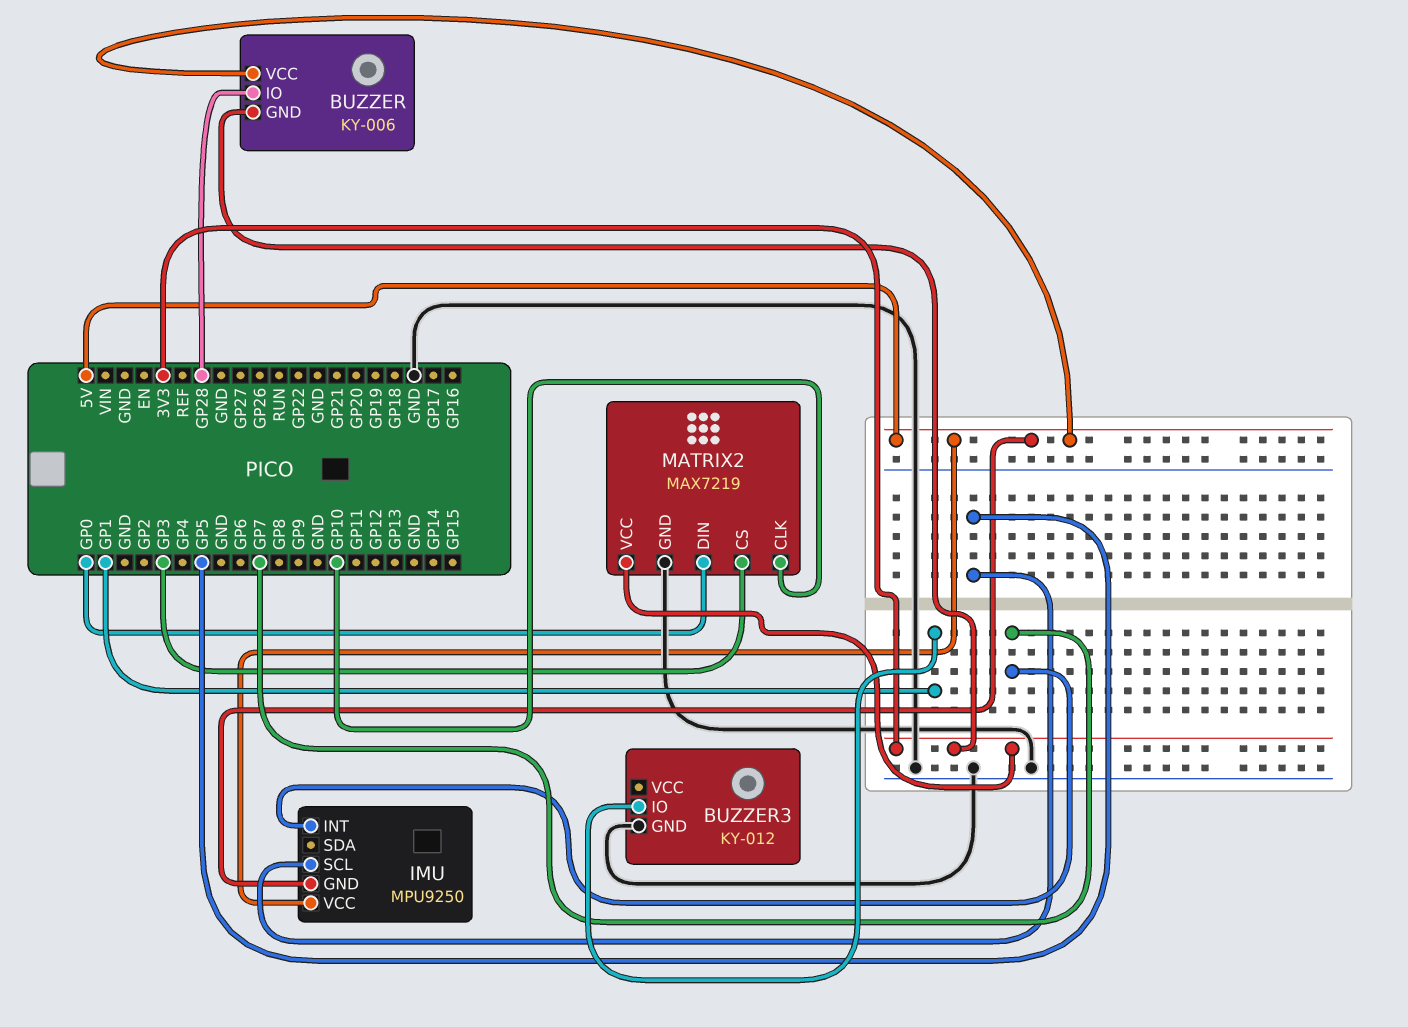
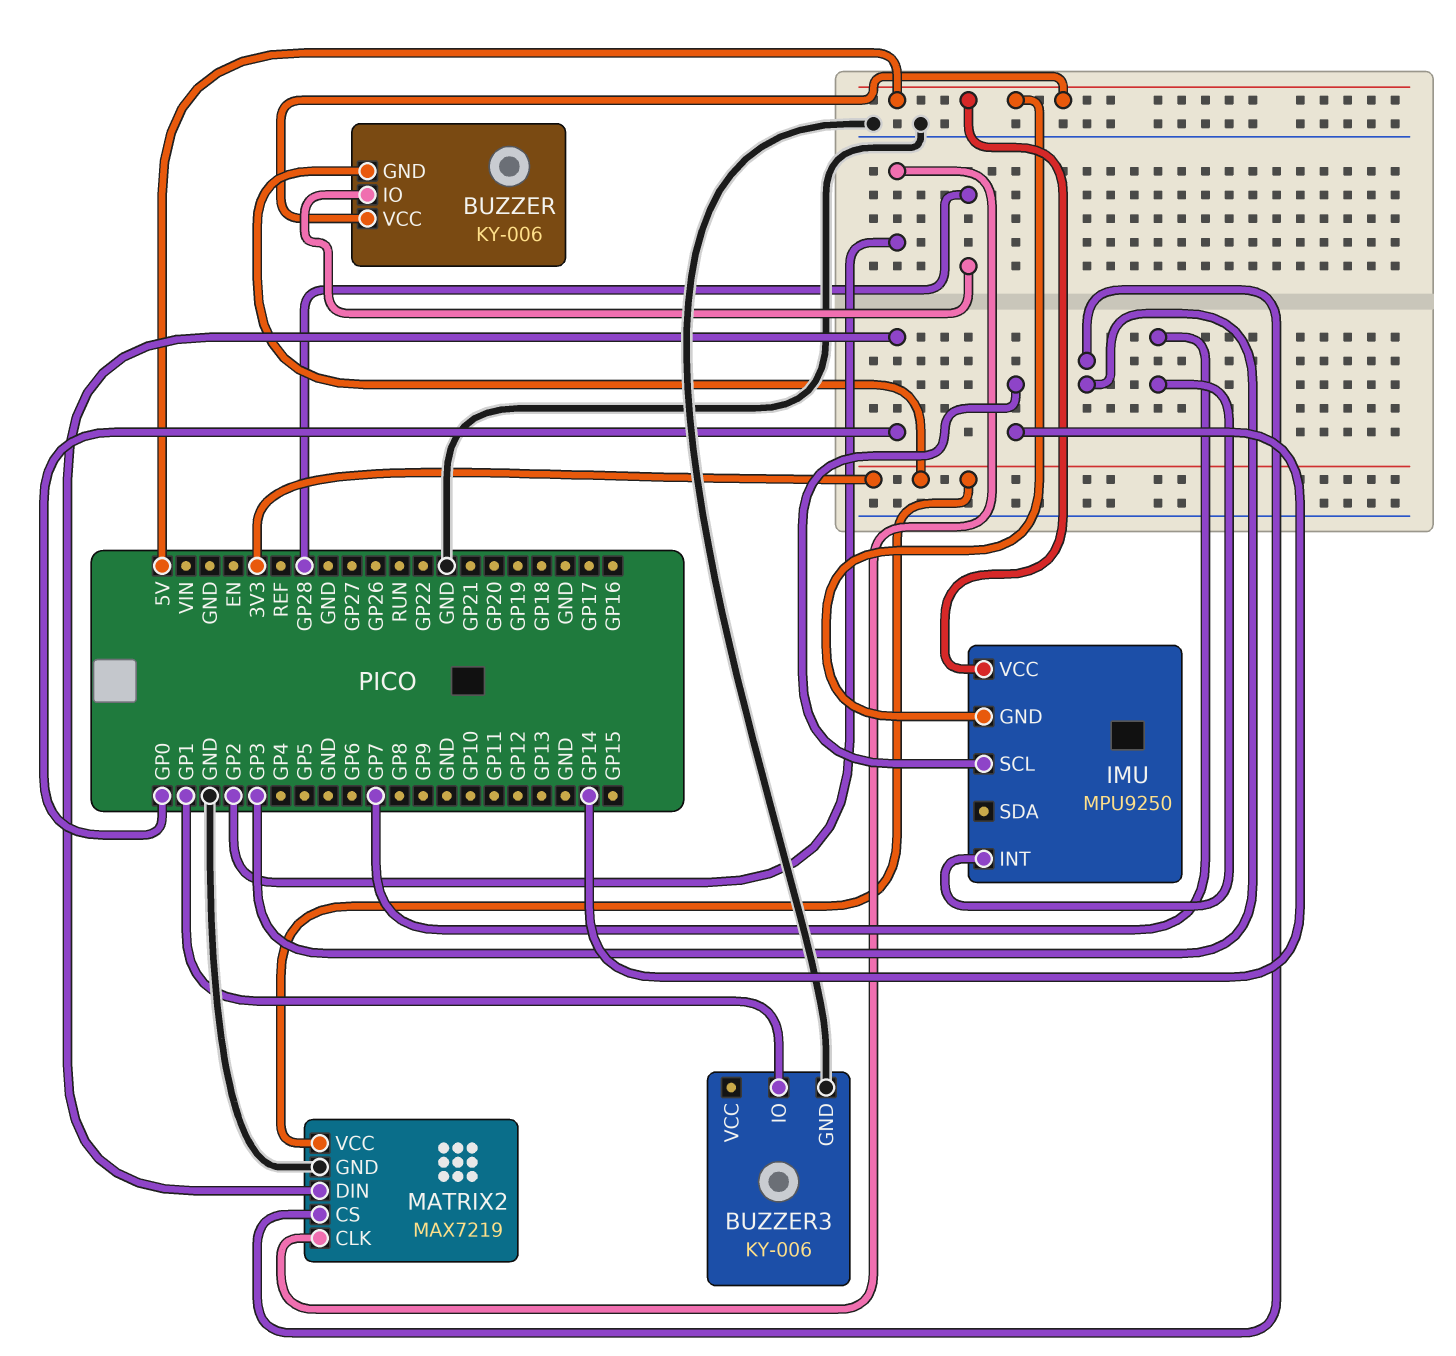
BUZZER3: KY-012 -> KY-006
IMU pin SCL: GP5 -> GP14
MATRIX2 pin CLK: GP10 -> GP2

